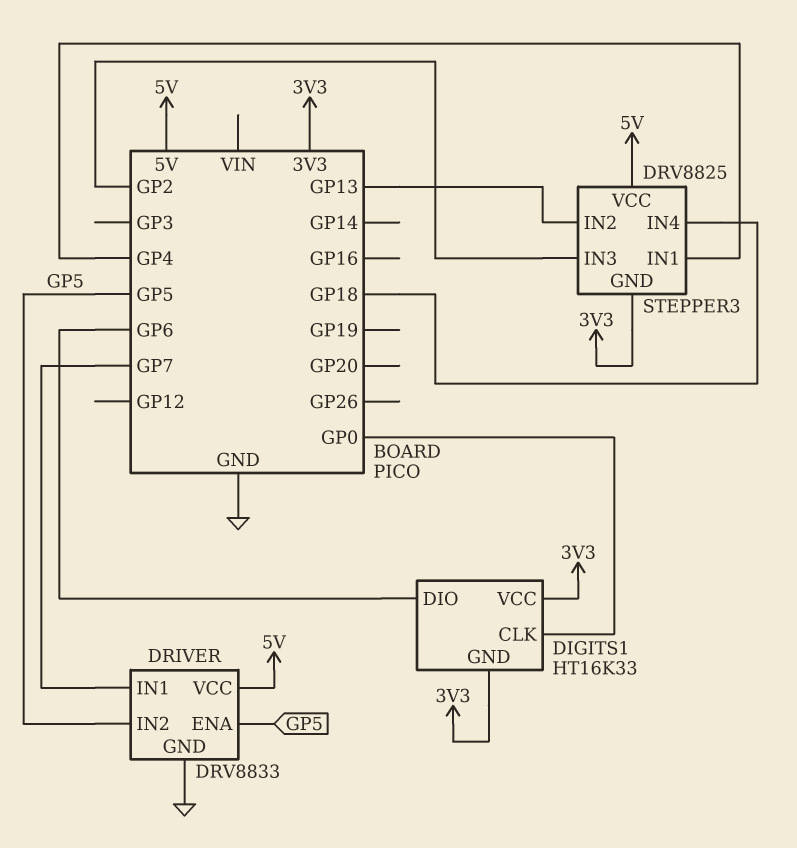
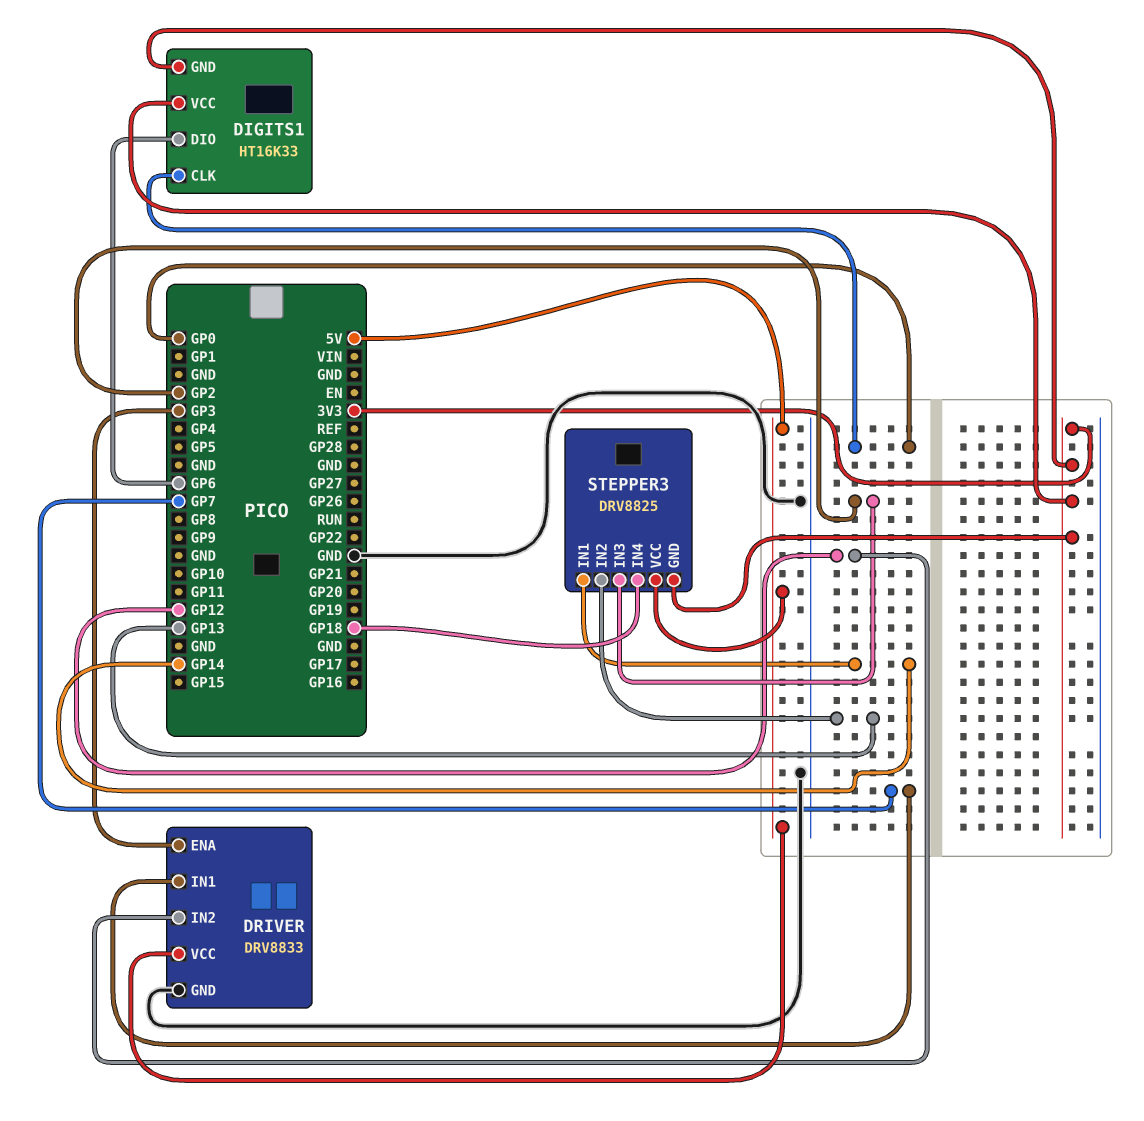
DRIVER pin ENA: GP5 -> GP3
DRIVER pin IN2: GP5 -> GP12
STEPPER3 pin IN1: GP4 -> GP14

